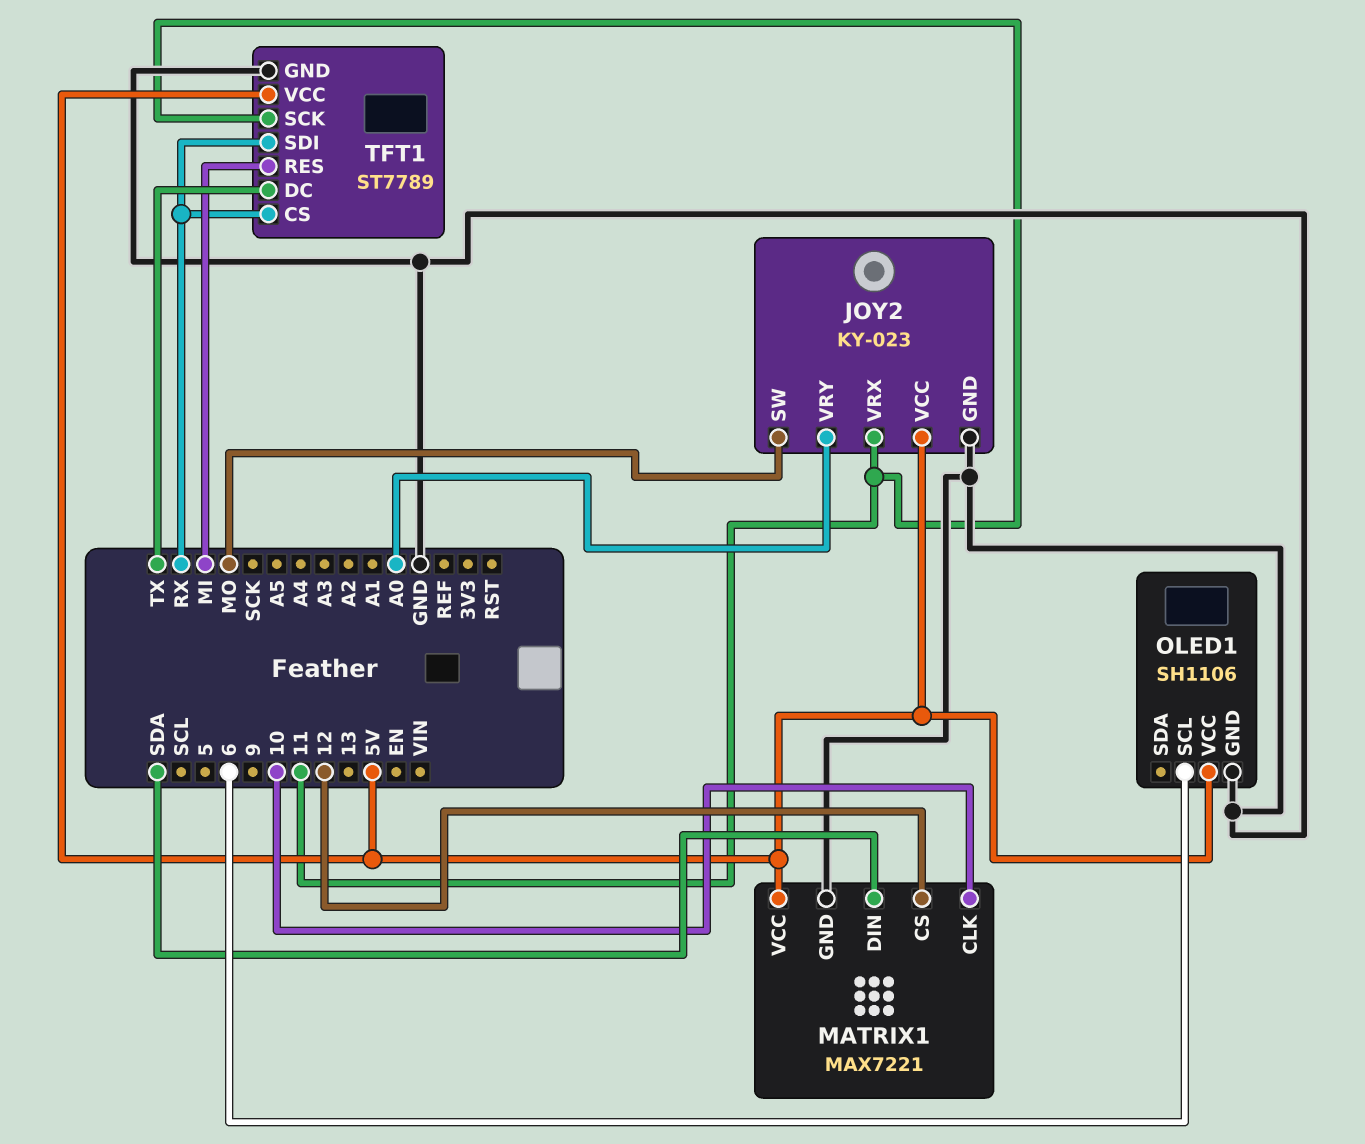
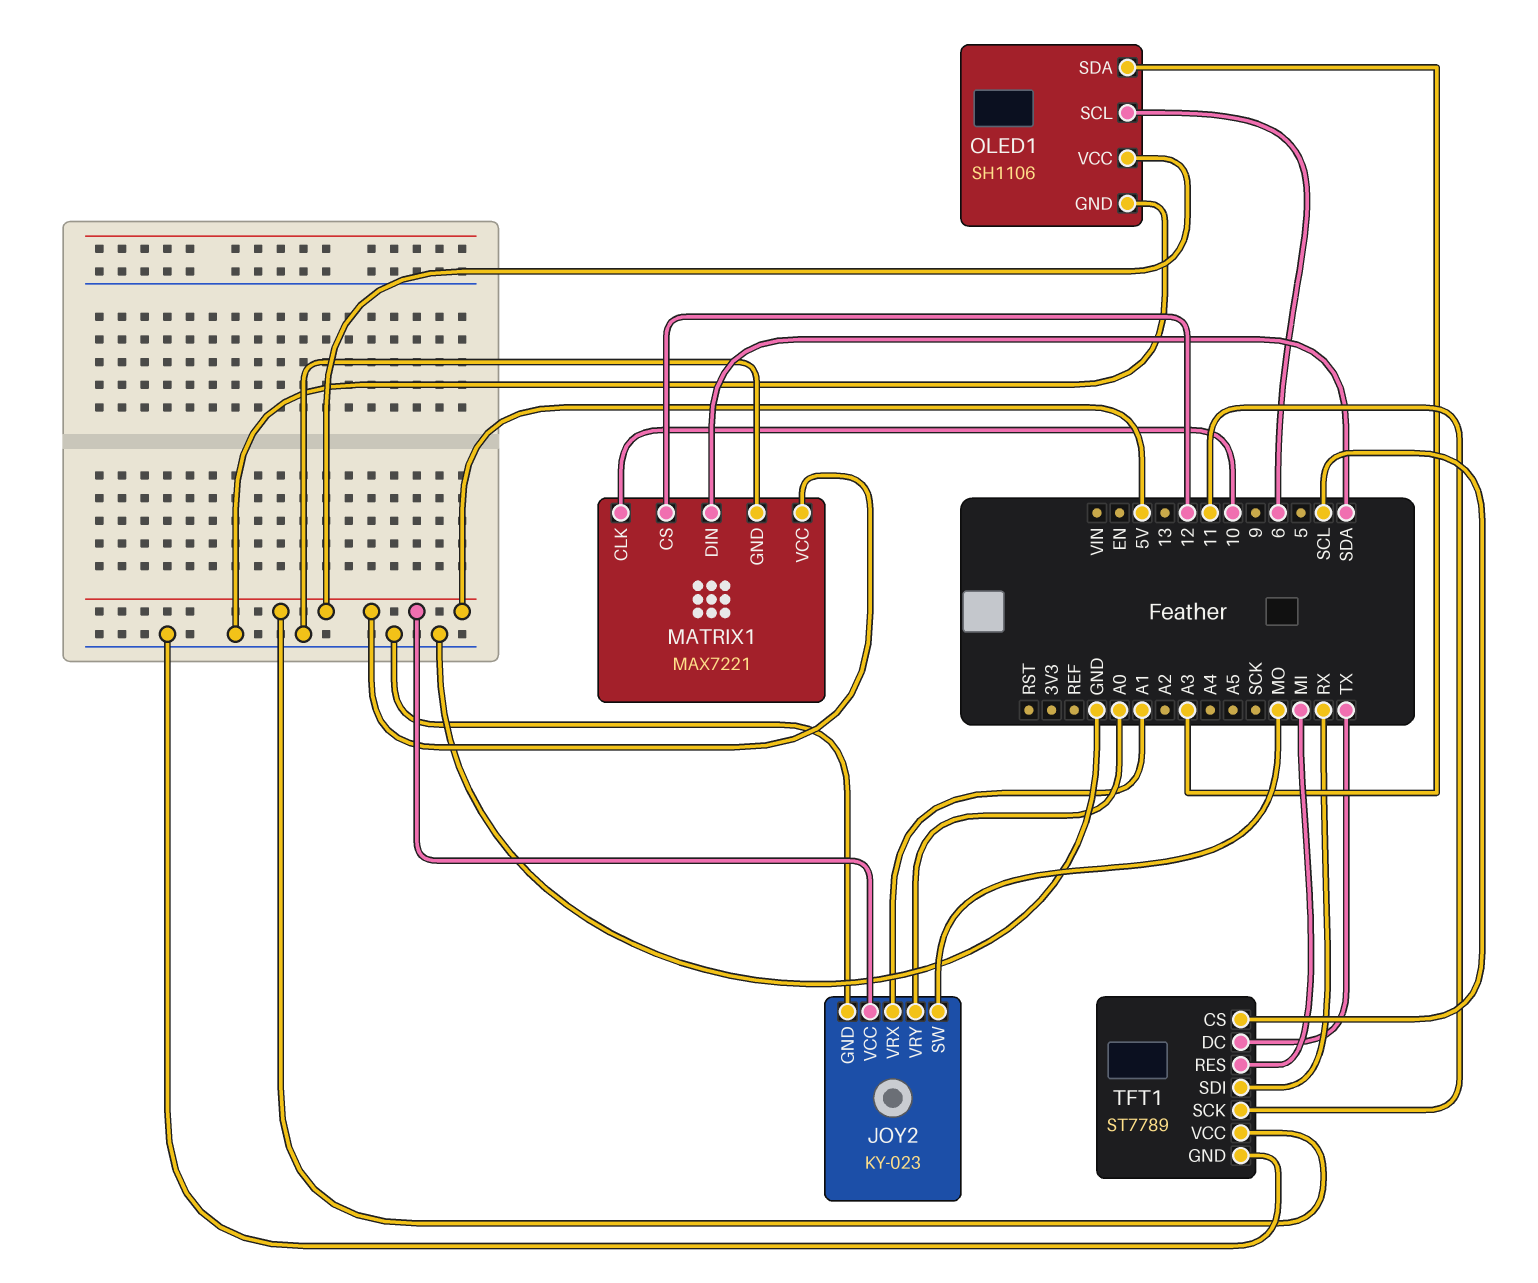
JOY2 pin VRX: 11 -> A1
OLED1 pin SDA: none -> A3
TFT1 pin CS: RX -> SCL

